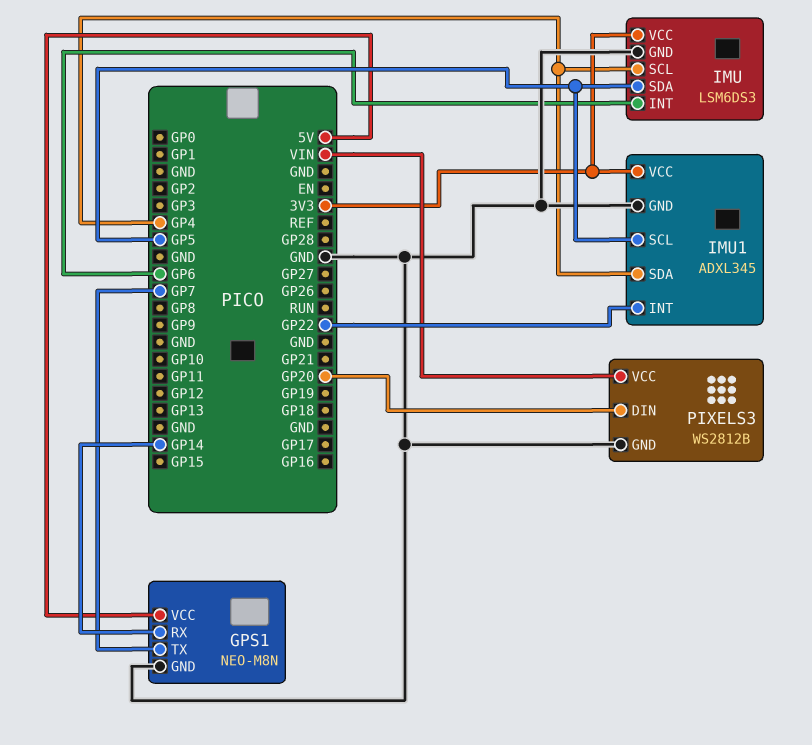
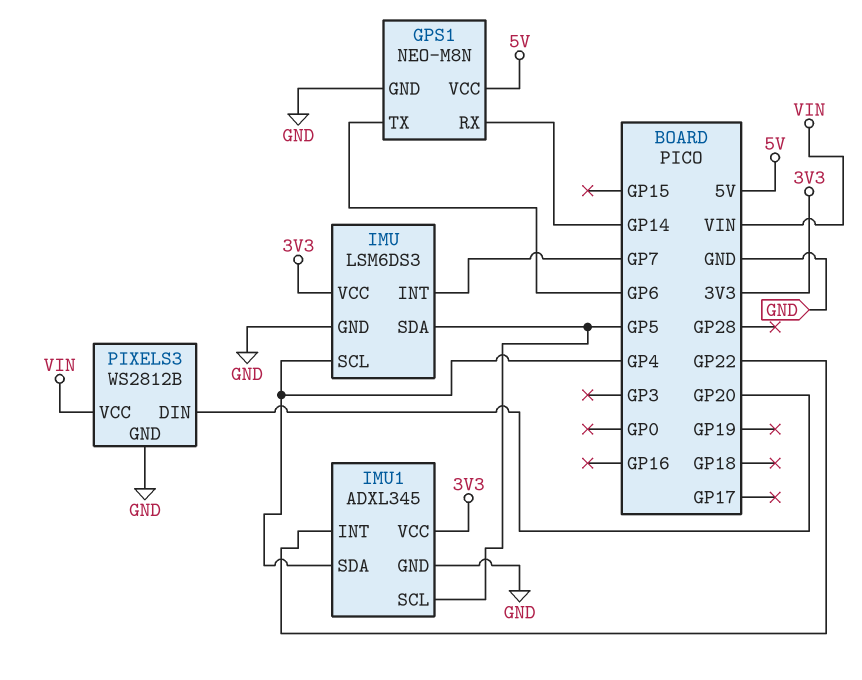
GPS1 pin TX: GP7 -> GP6
IMU pin INT: GP6 -> GP7

